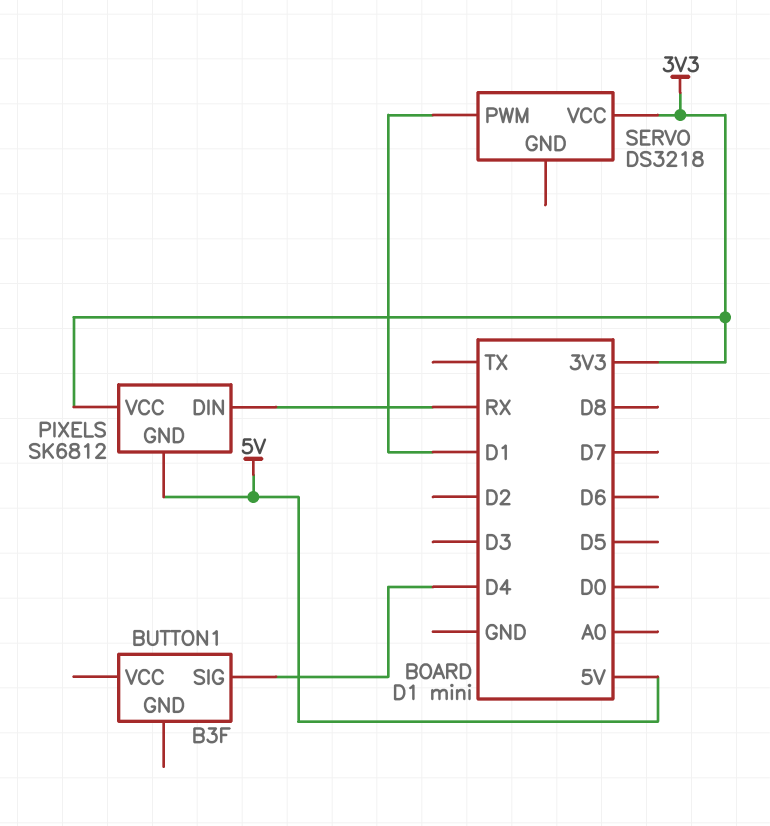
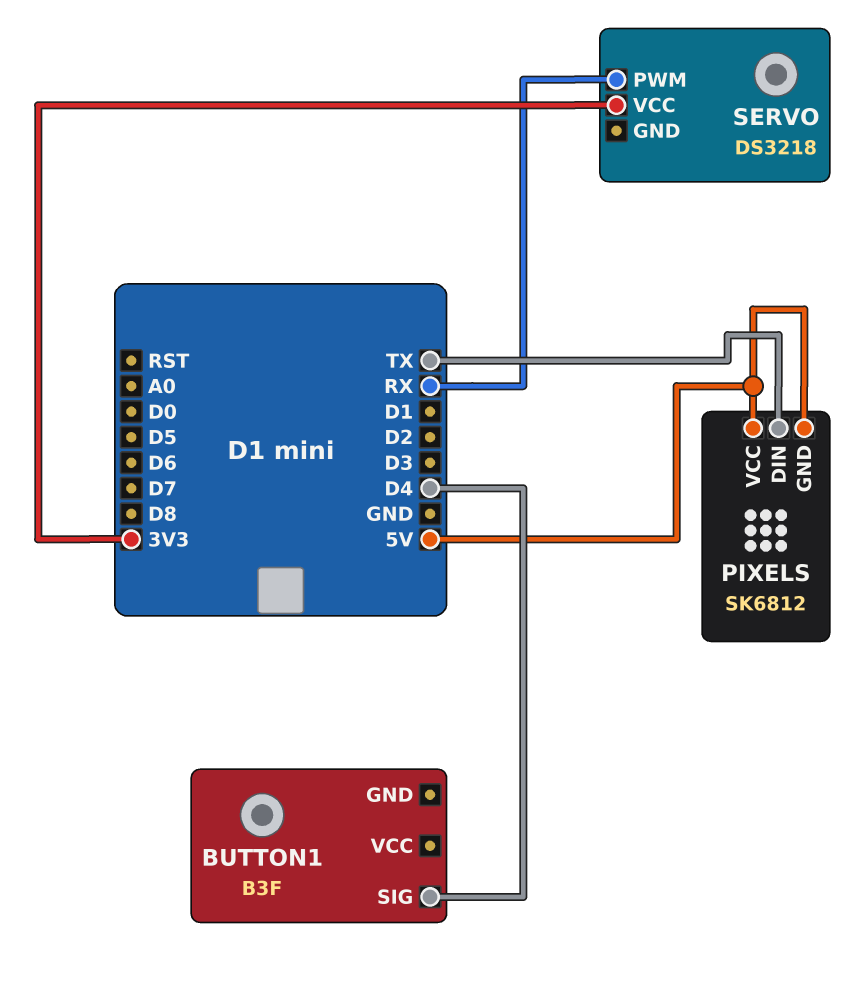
PIXELS pin DIN: RX -> TX
PIXELS pin VCC: 3V3 -> 5V
SERVO pin PWM: D1 -> RX

